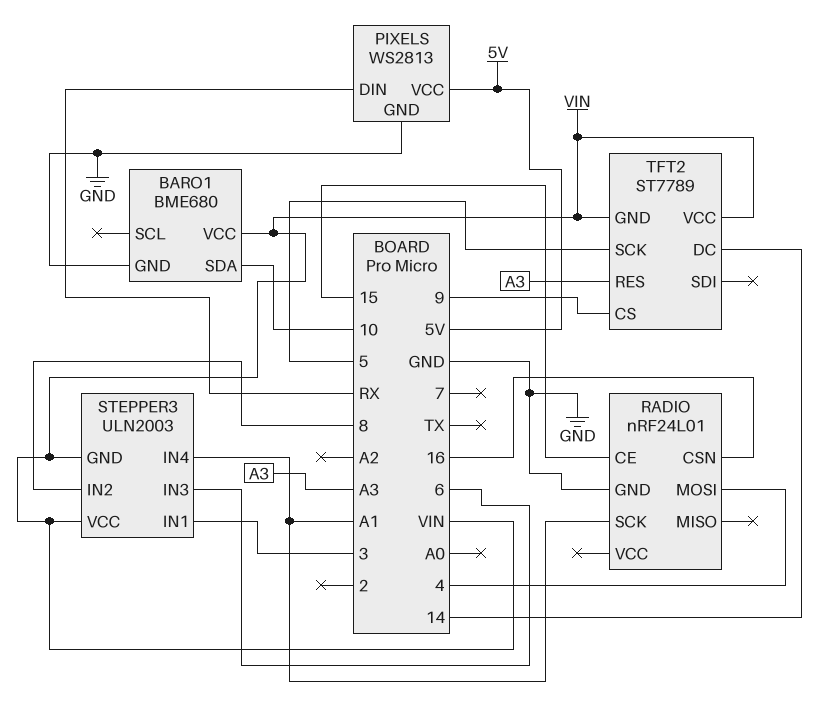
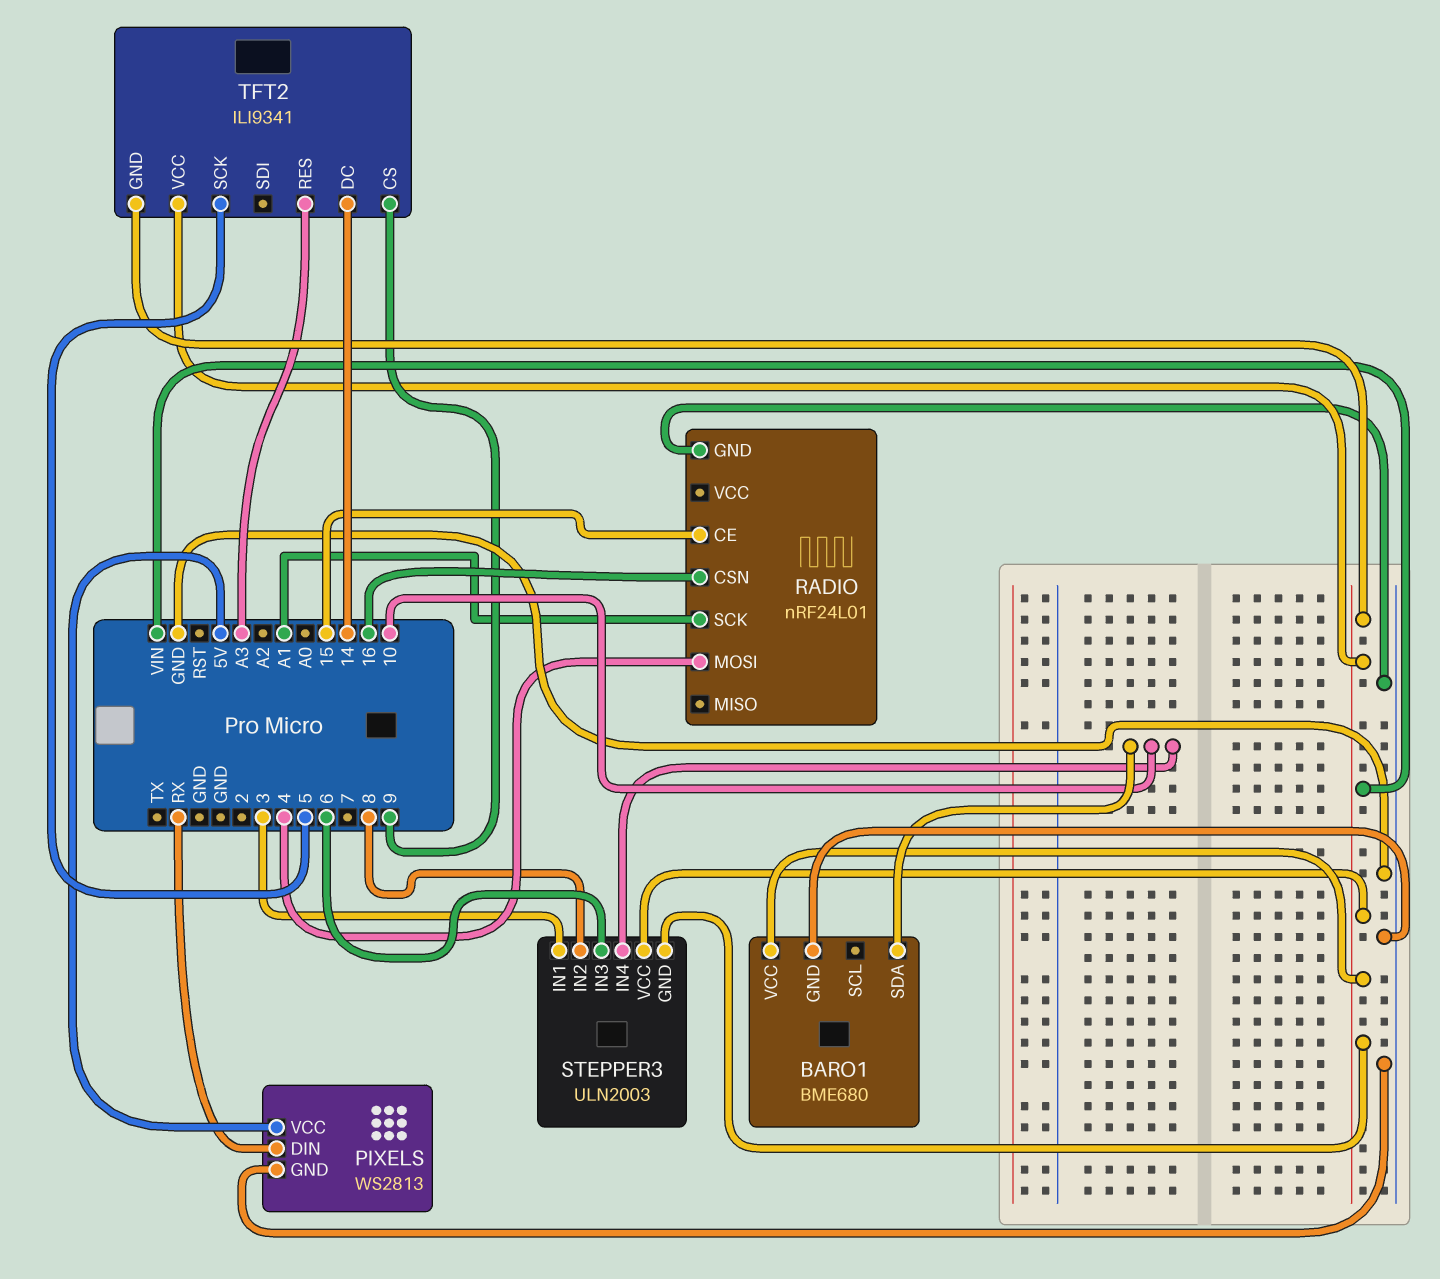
STEPPER3 pin IN4: A1 -> 10
TFT2: ST7789 -> ILI9341

